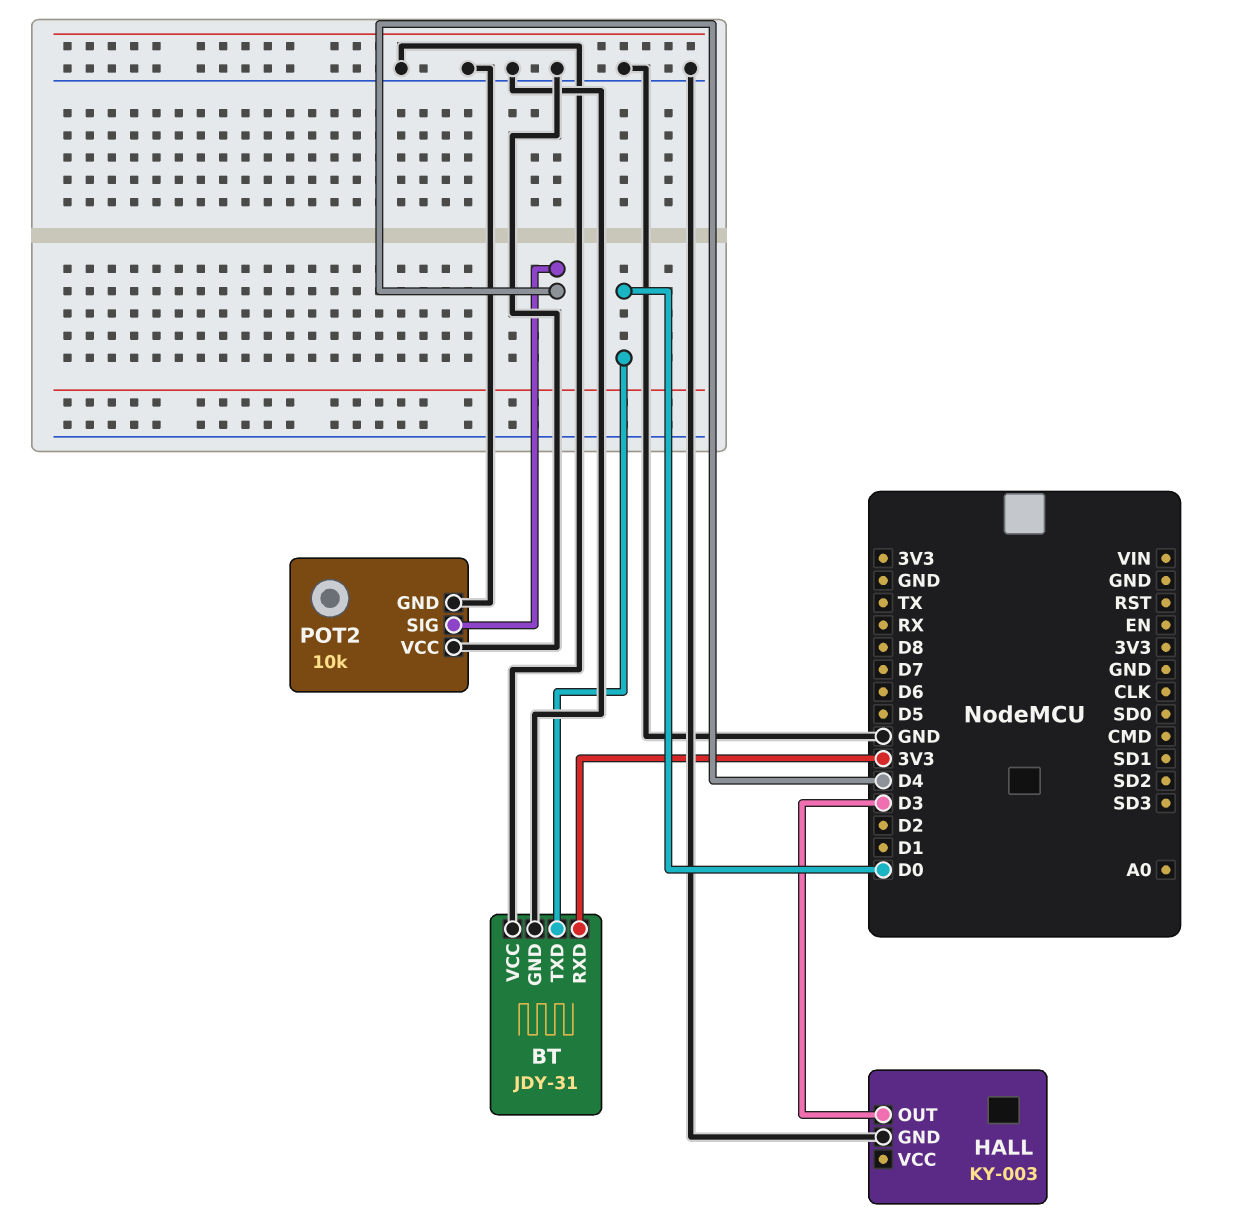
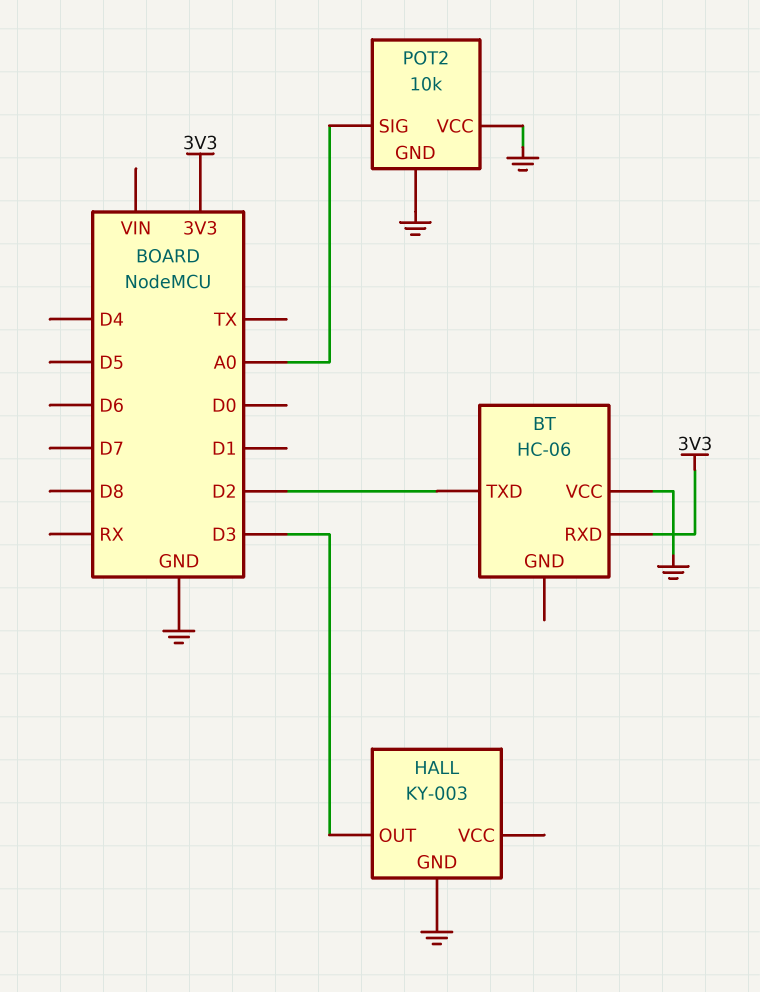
BT: JDY-31 -> HC-06
BT pin GND: GND -> none
BT pin TXD: D0 -> D2
POT2 pin SIG: D4 -> A0

